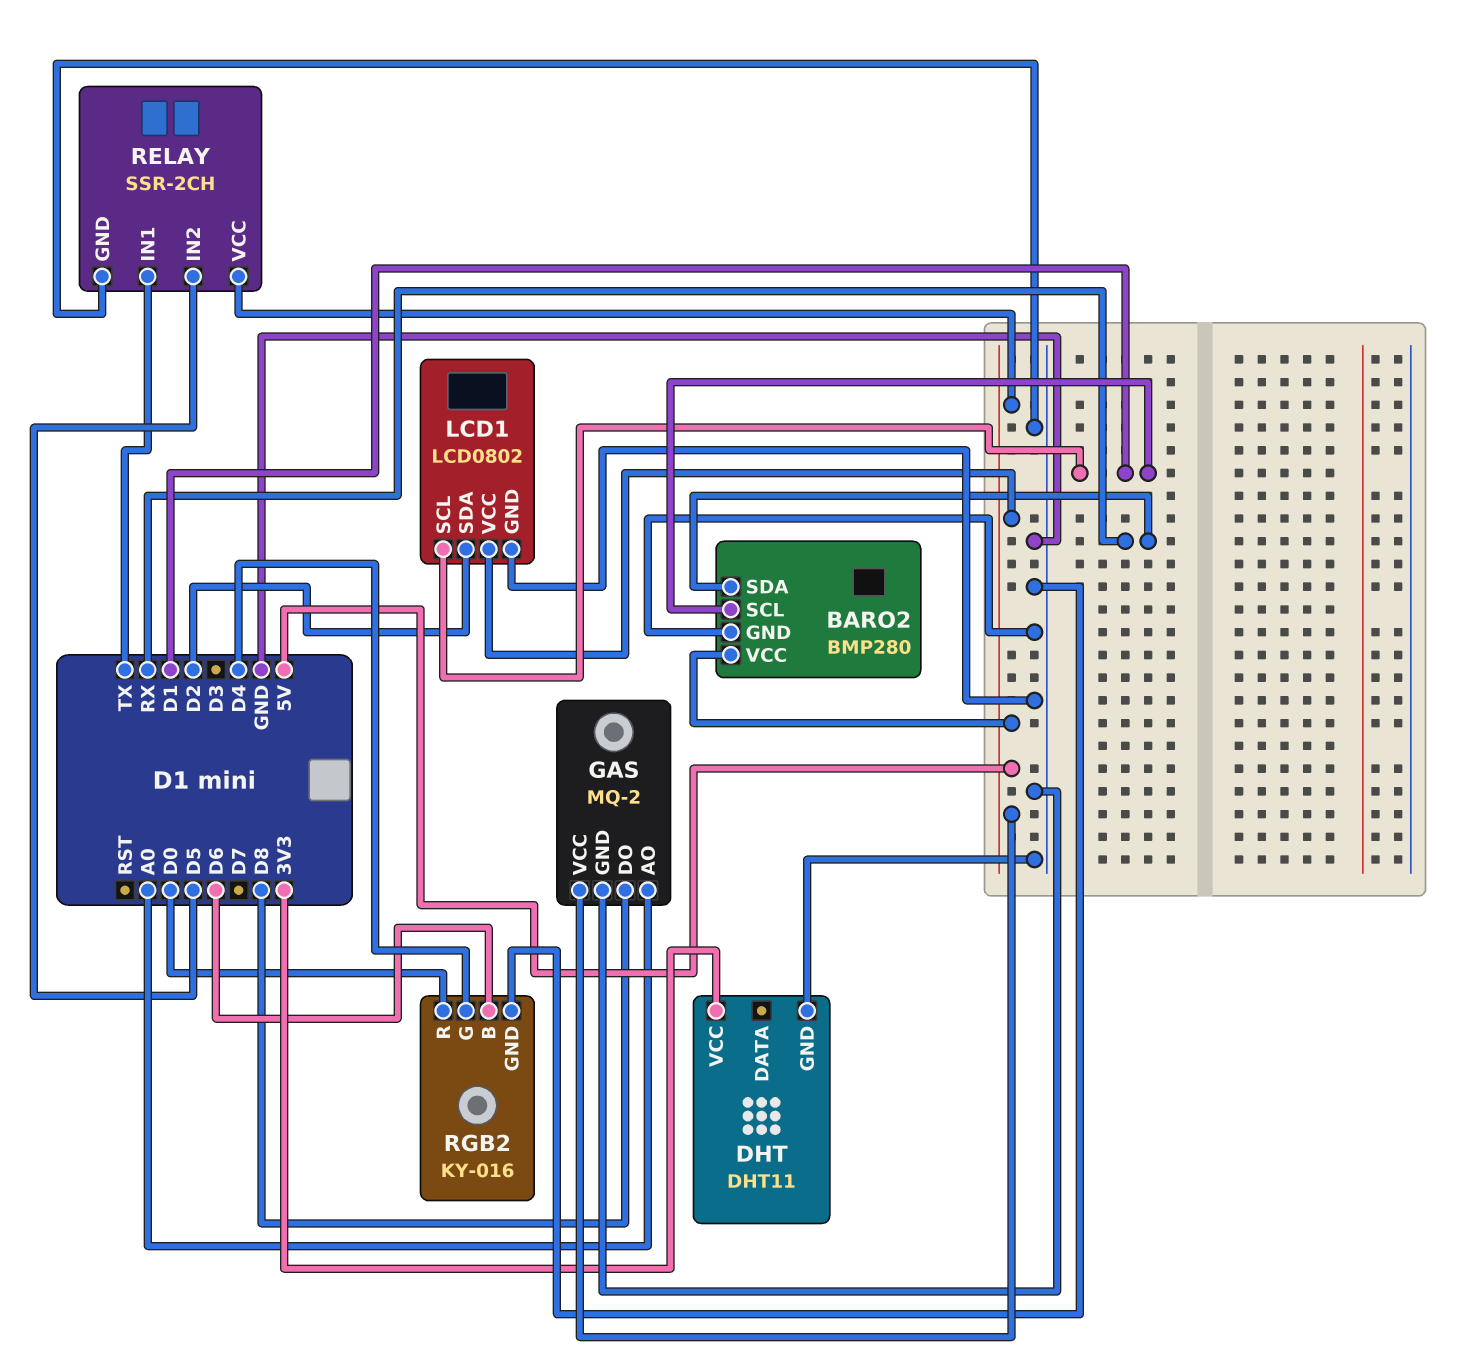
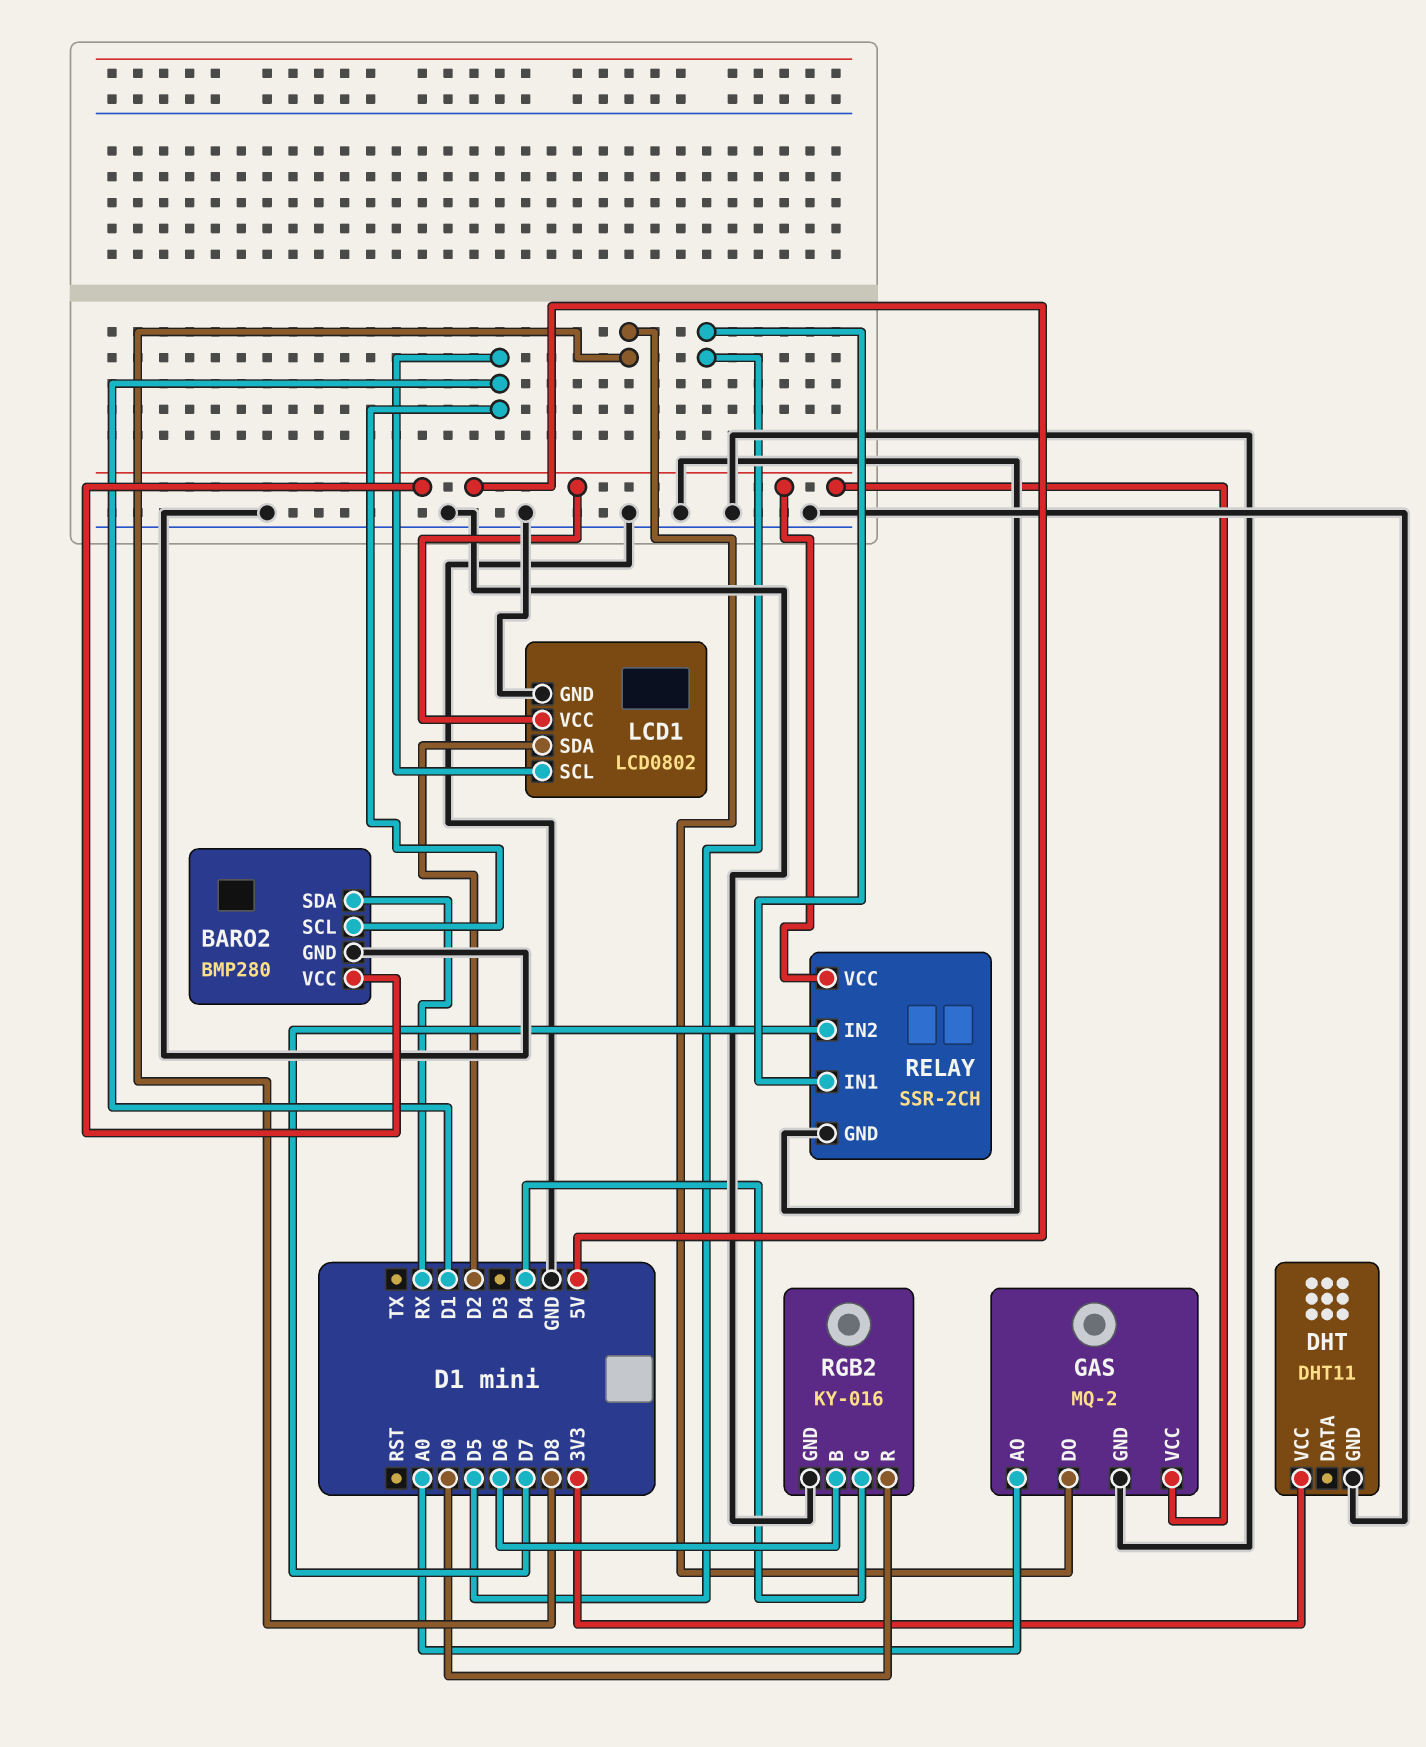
RELAY pin IN1: TX -> D5
RELAY pin IN2: D5 -> D7

